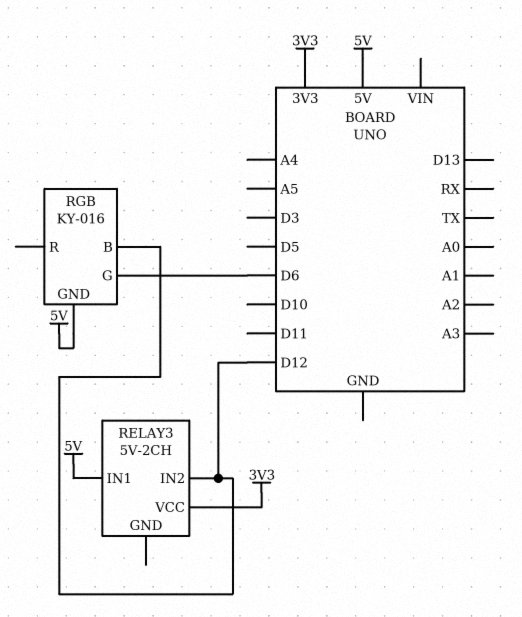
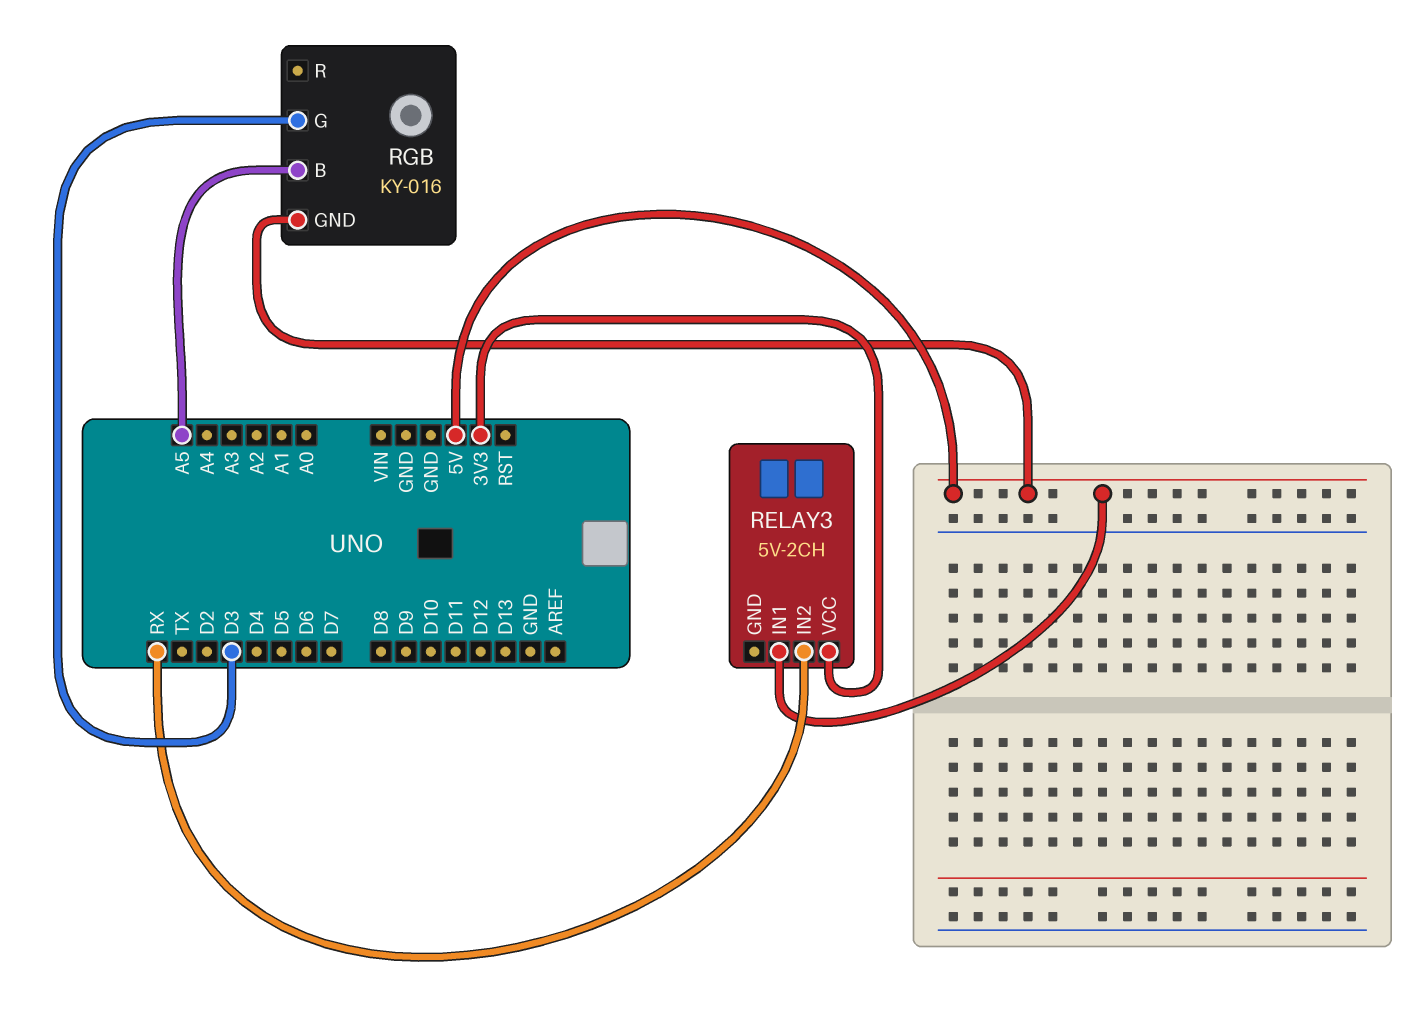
RELAY3 pin IN2: D12 -> RX
RGB pin B: D12 -> A5
RGB pin G: D6 -> D3

